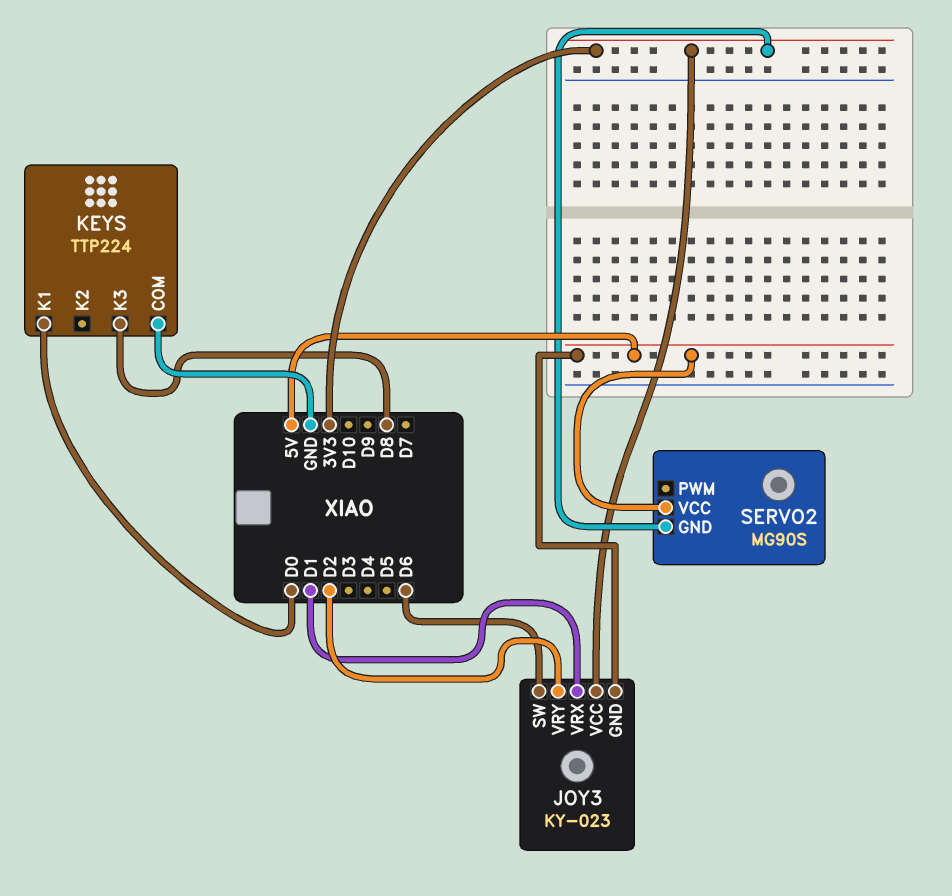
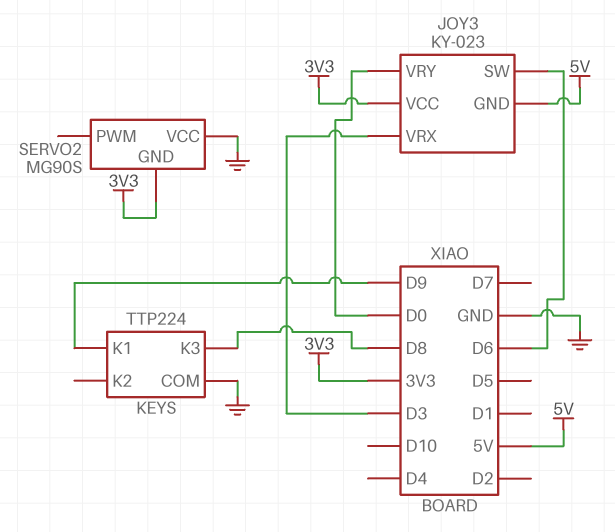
JOY3 pin VRX: D1 -> D3
JOY3 pin VRY: D2 -> D0
KEYS pin K1: D0 -> D9
SERVO2 pin VCC: 5V -> GND

